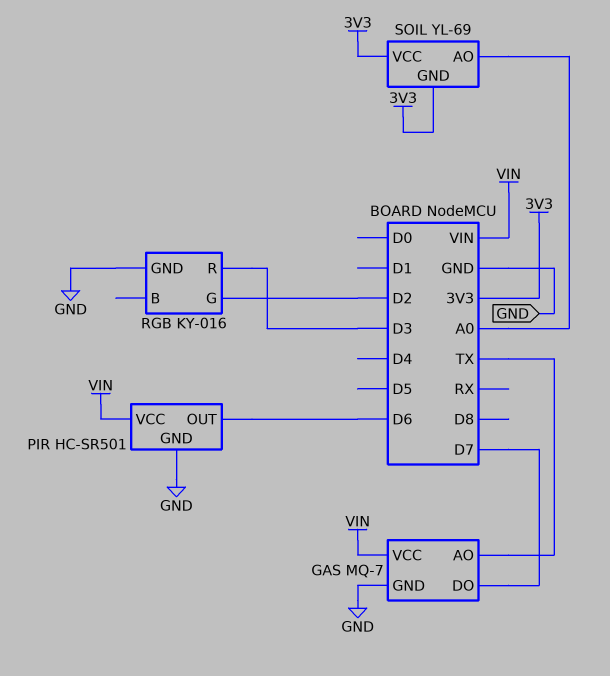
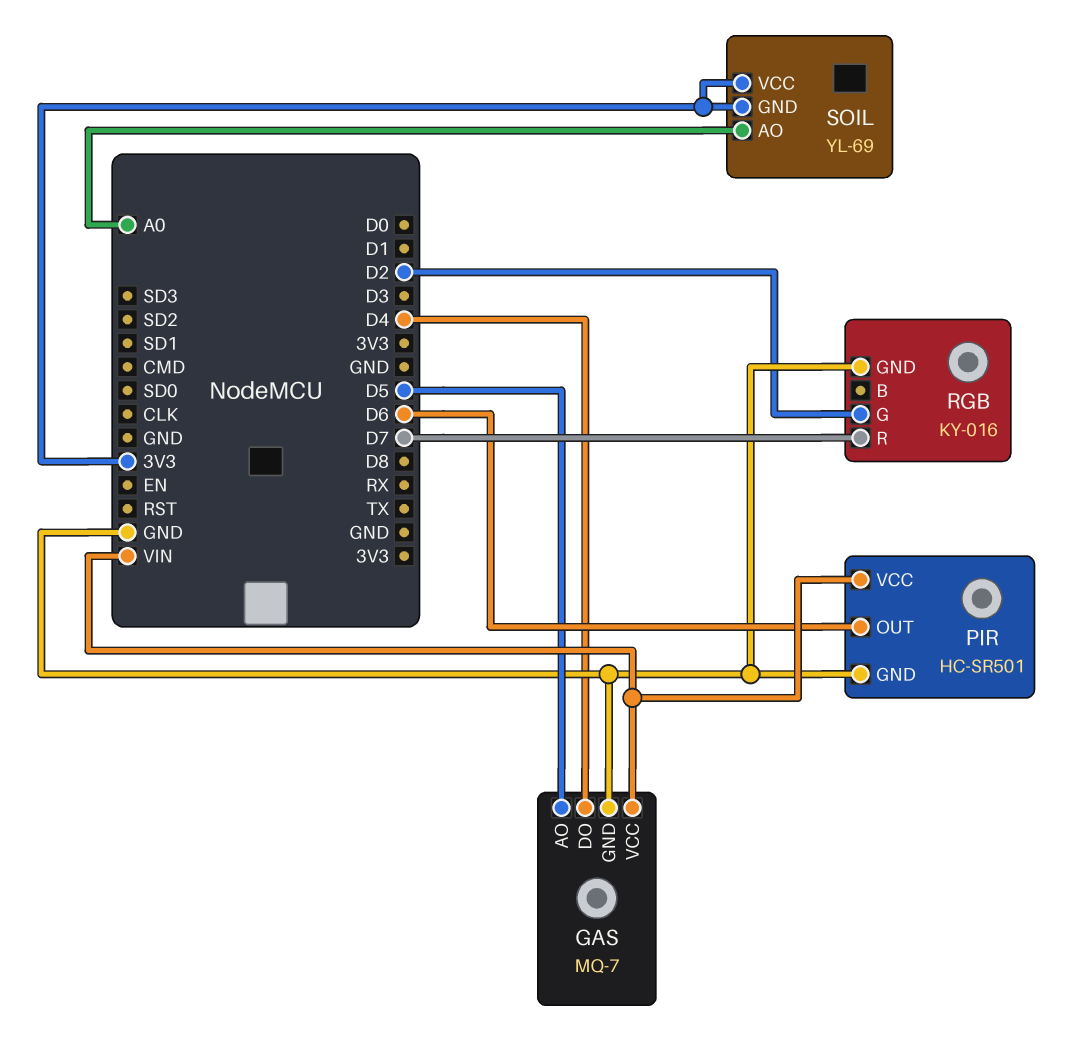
GAS pin AO: TX -> D5
GAS pin DO: D7 -> D4
RGB pin R: D3 -> D7

